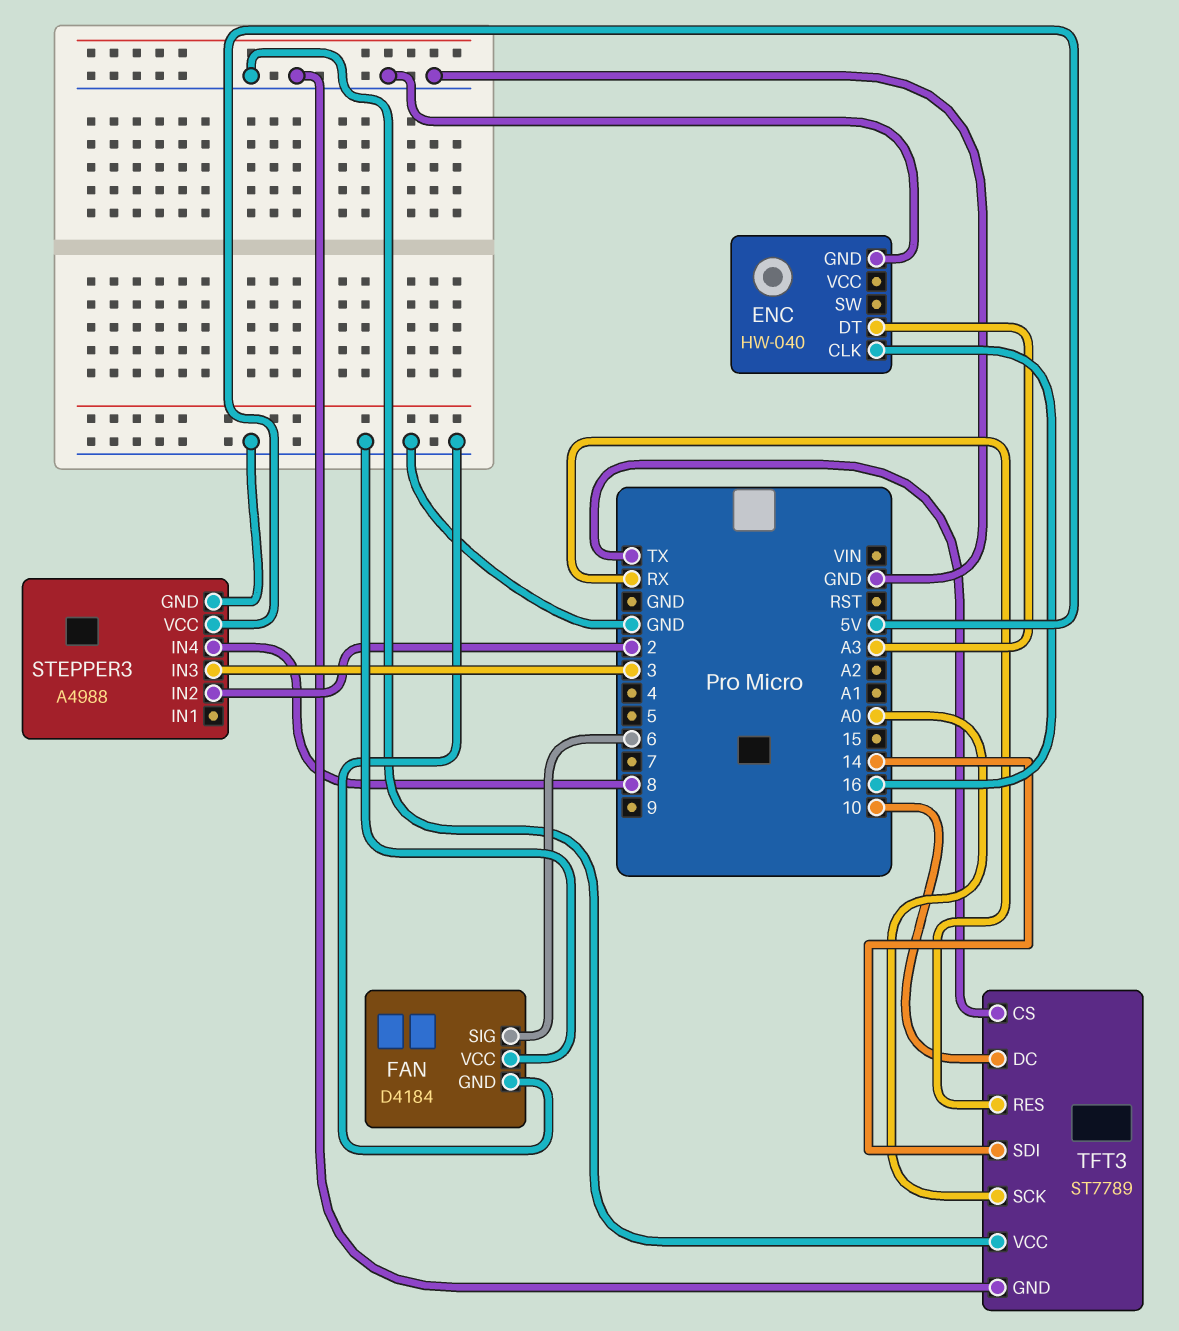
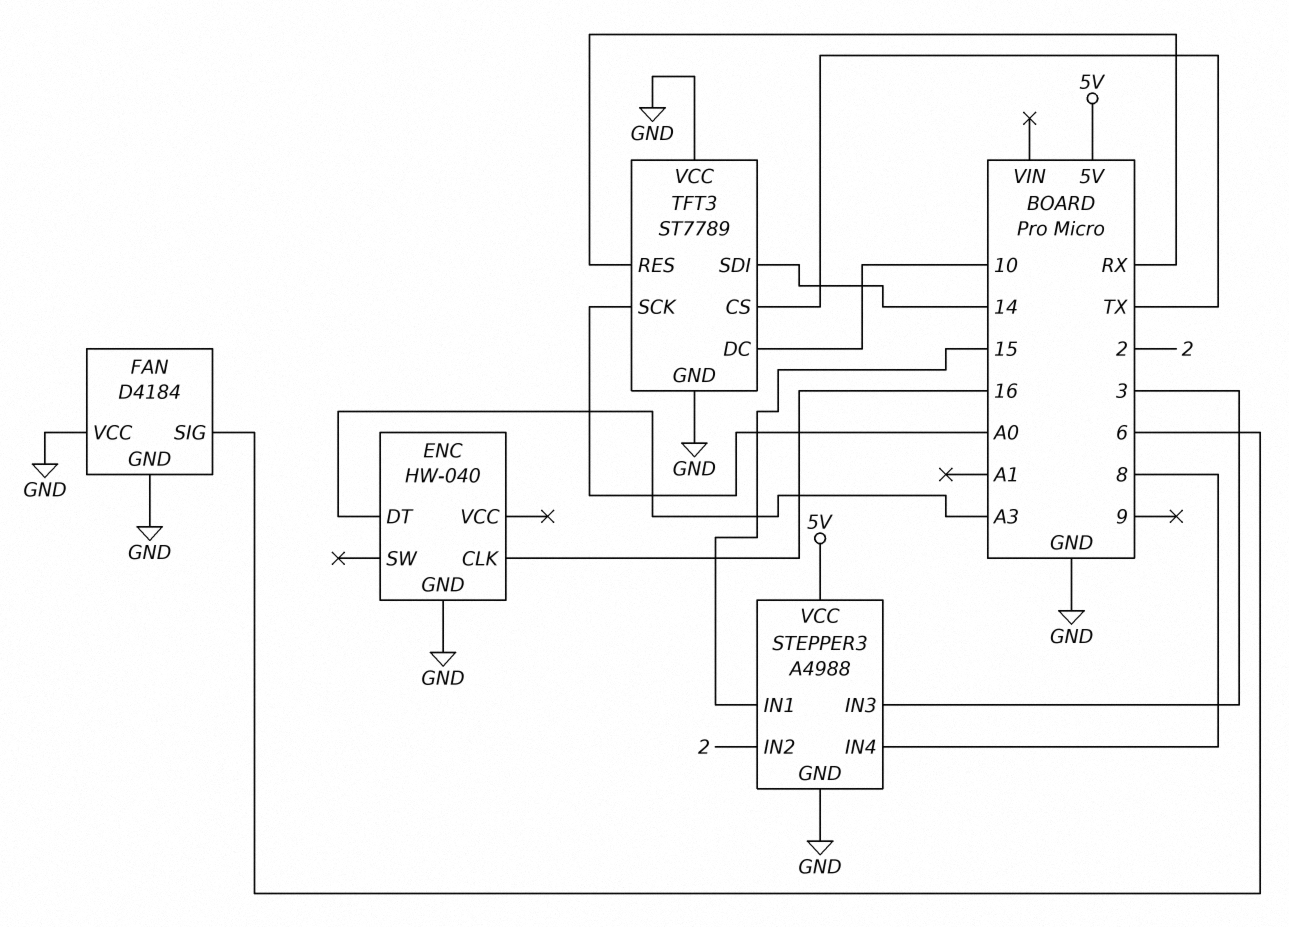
STEPPER3 pin IN1: none -> 15

